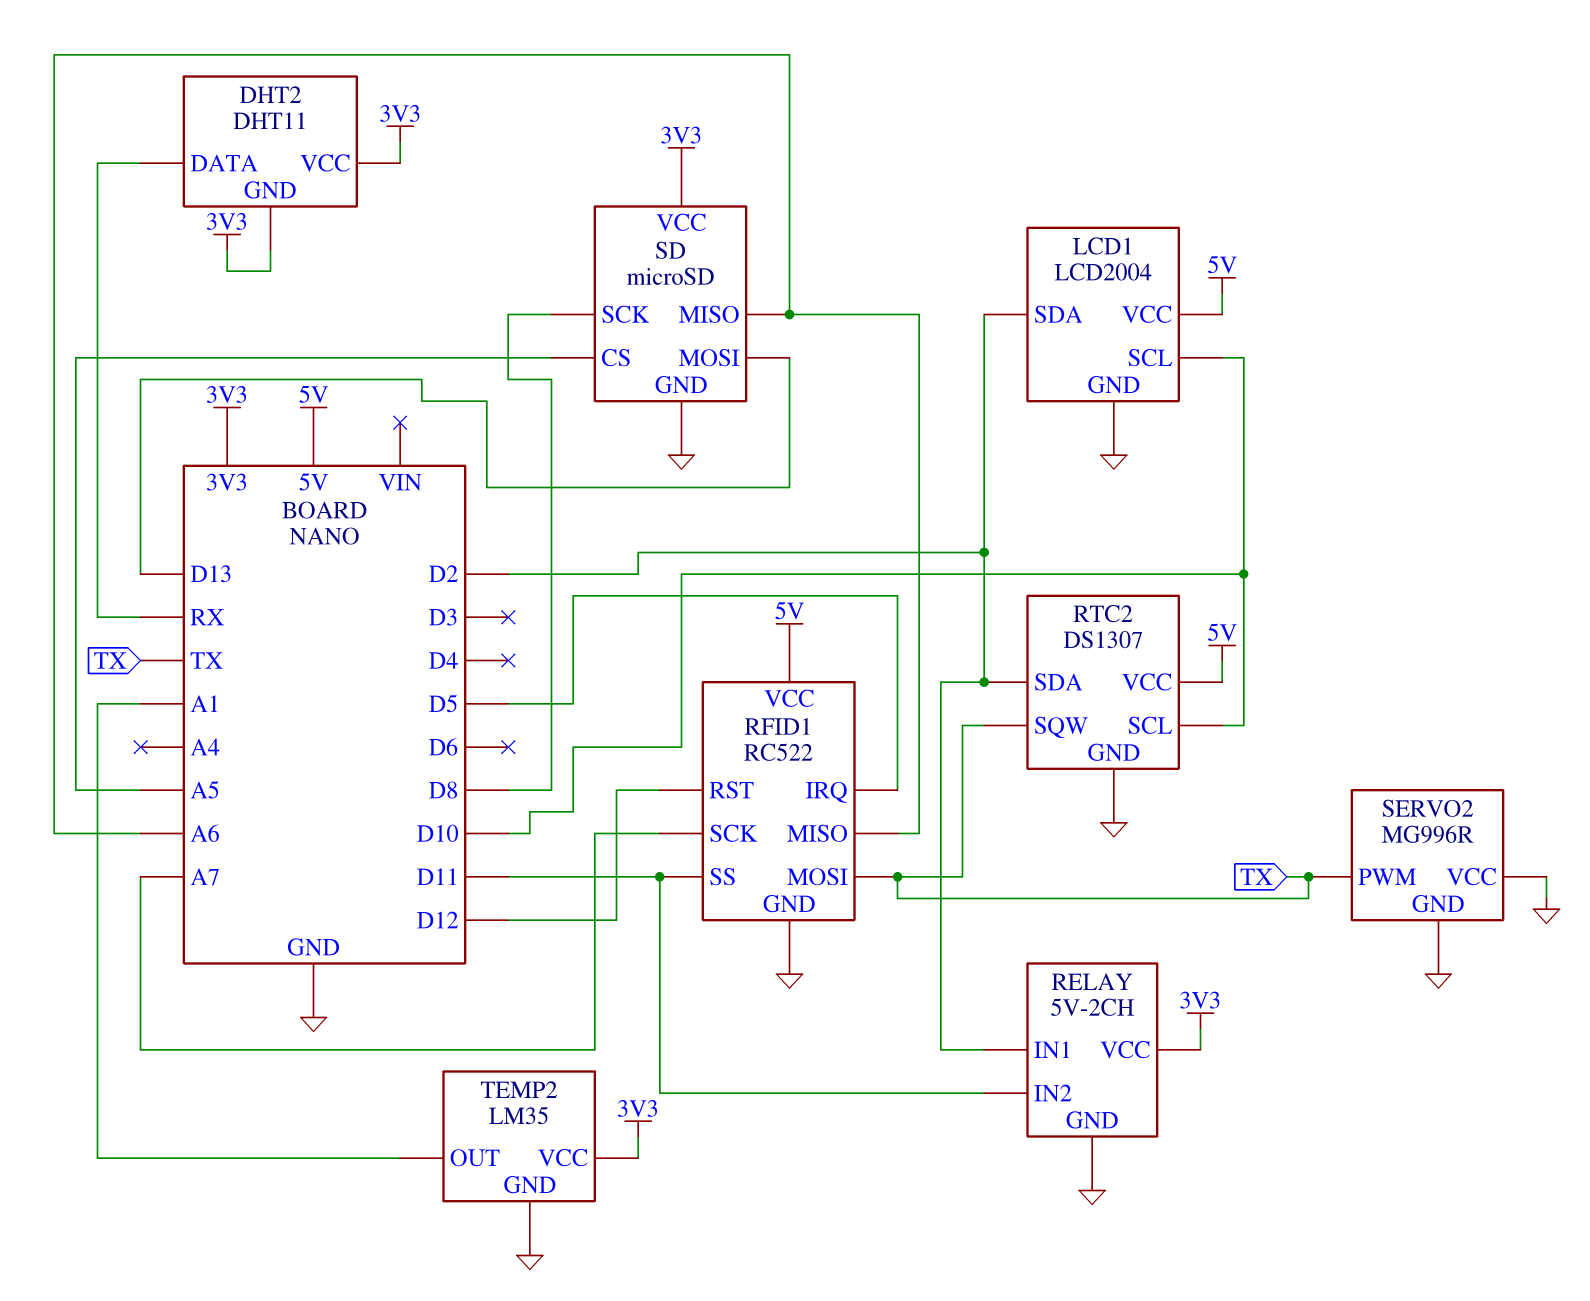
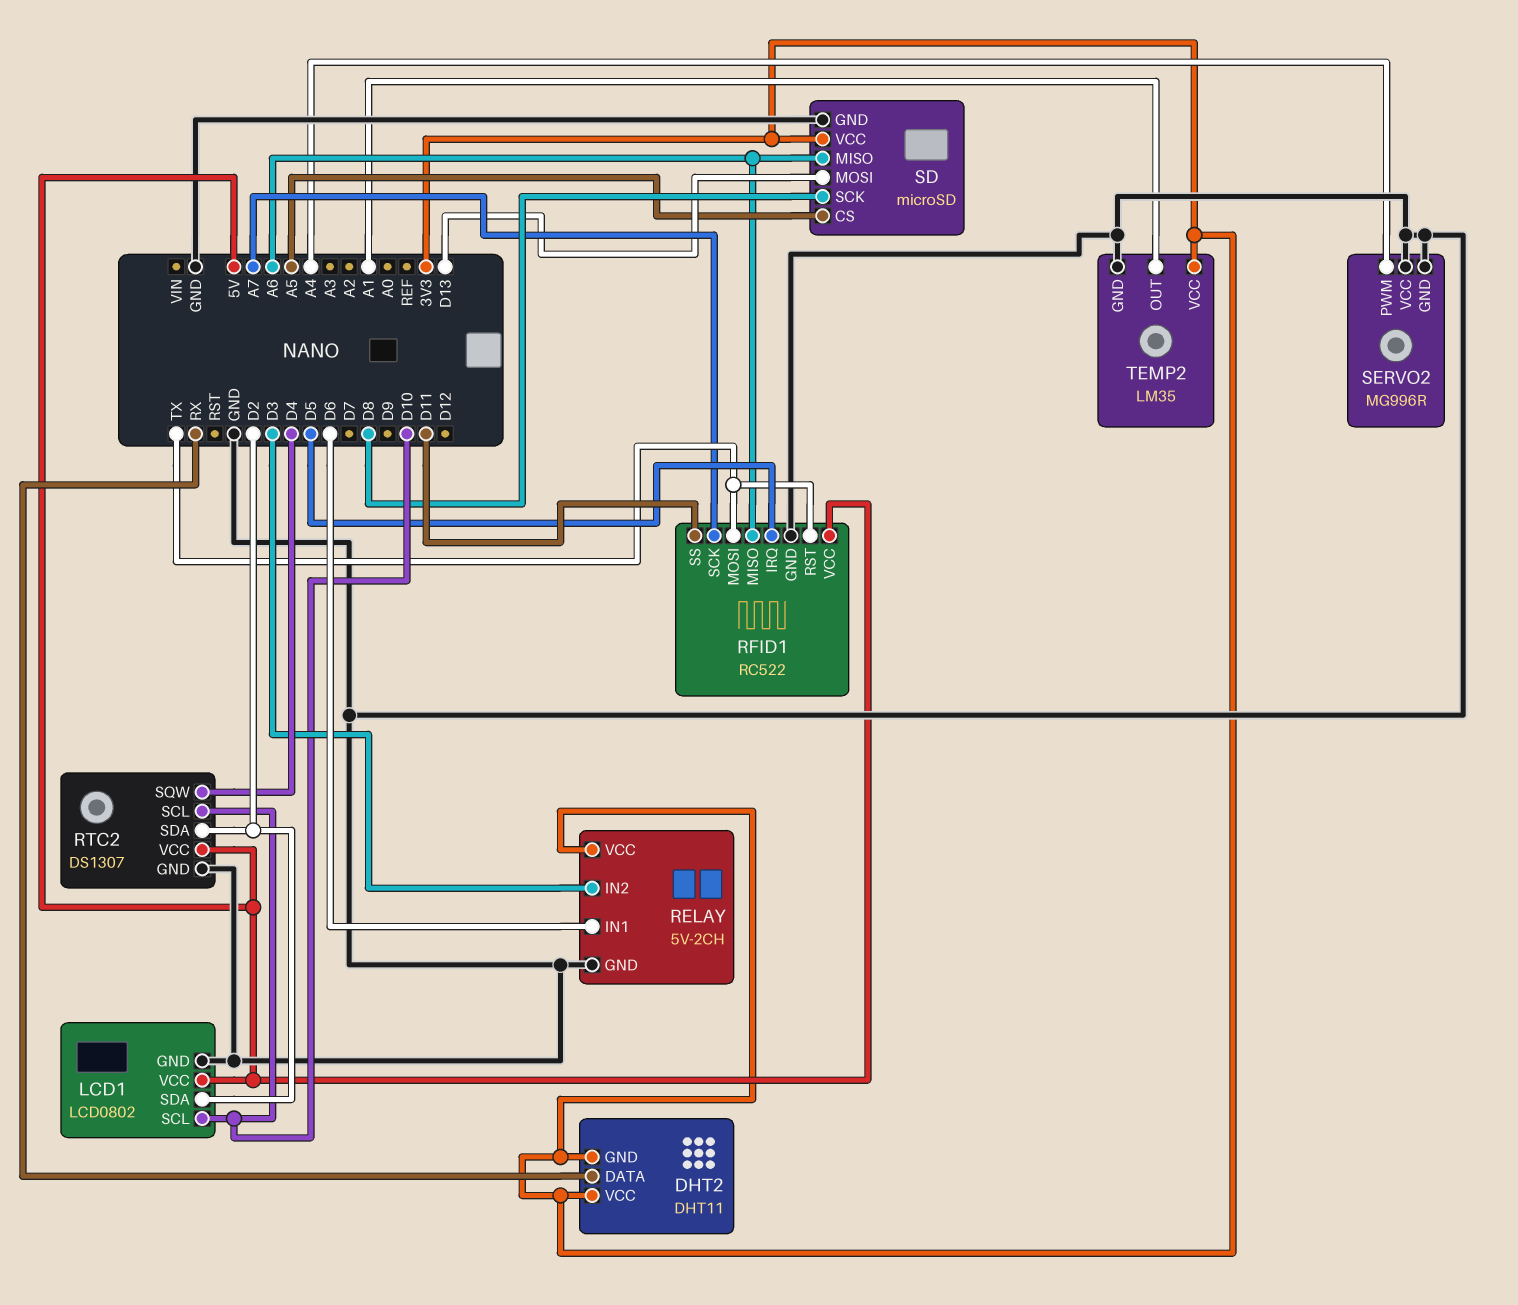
LCD1: LCD2004 -> LCD0802
RELAY pin IN1: D2 -> D6
RELAY pin IN2: D11 -> D3
RFID1 pin RST: D12 -> TX
RTC2 pin SQW: TX -> D4
SERVO2 pin PWM: TX -> A4

